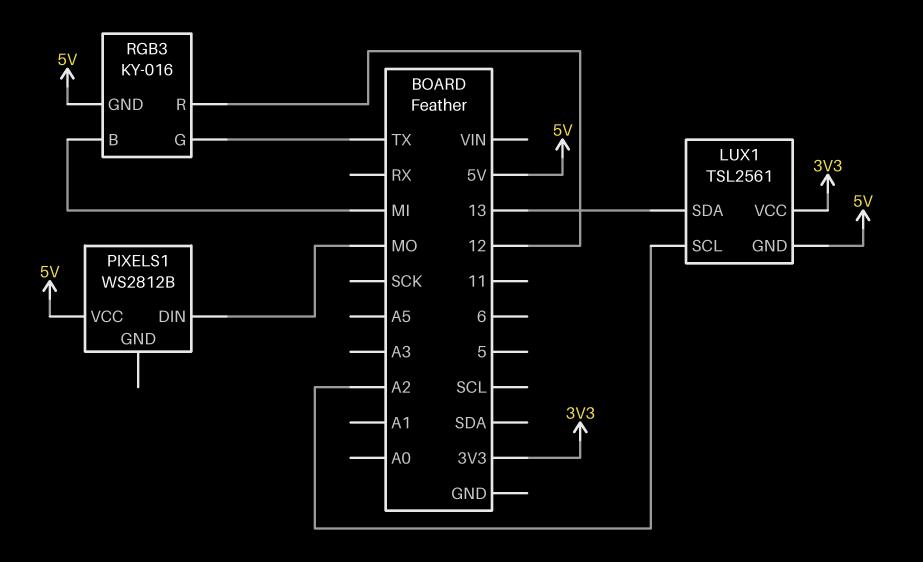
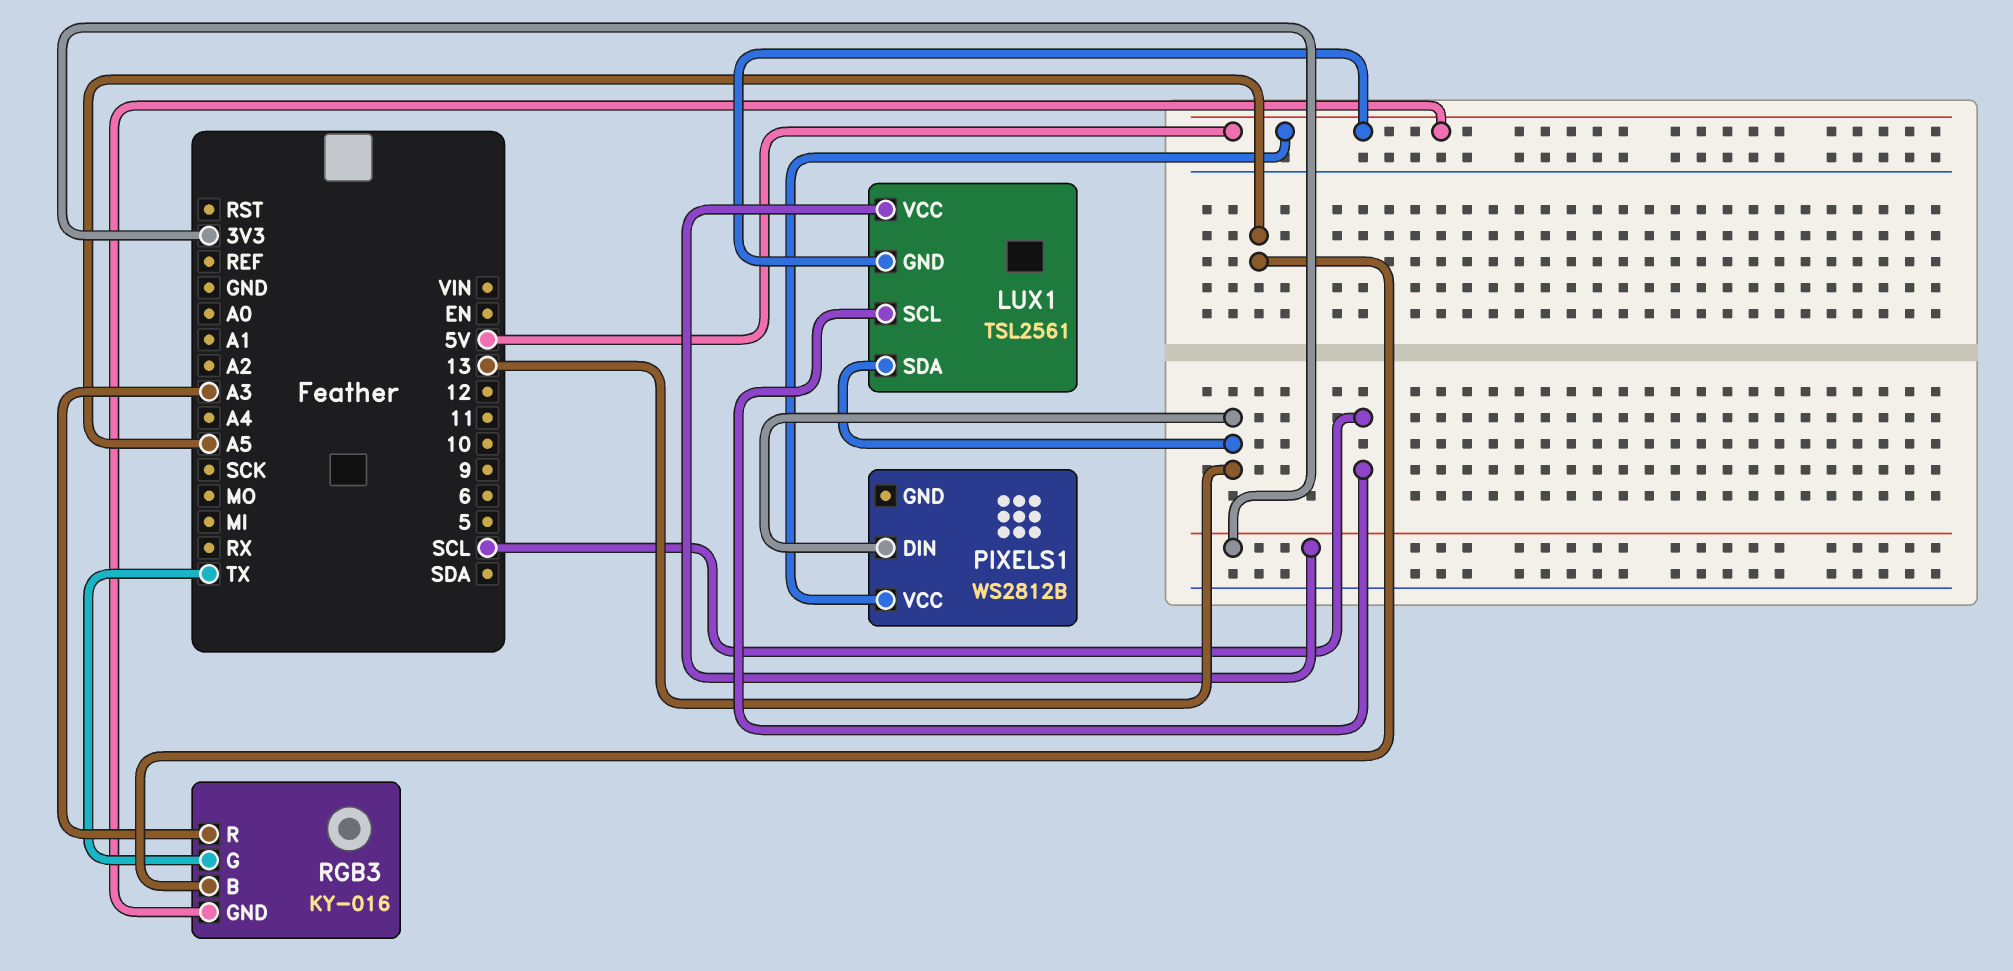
LUX1 pin SCL: A2 -> SCL
PIXELS1 pin DIN: MO -> 13
RGB3 pin B: MI -> A5
RGB3 pin R: 12 -> A3

